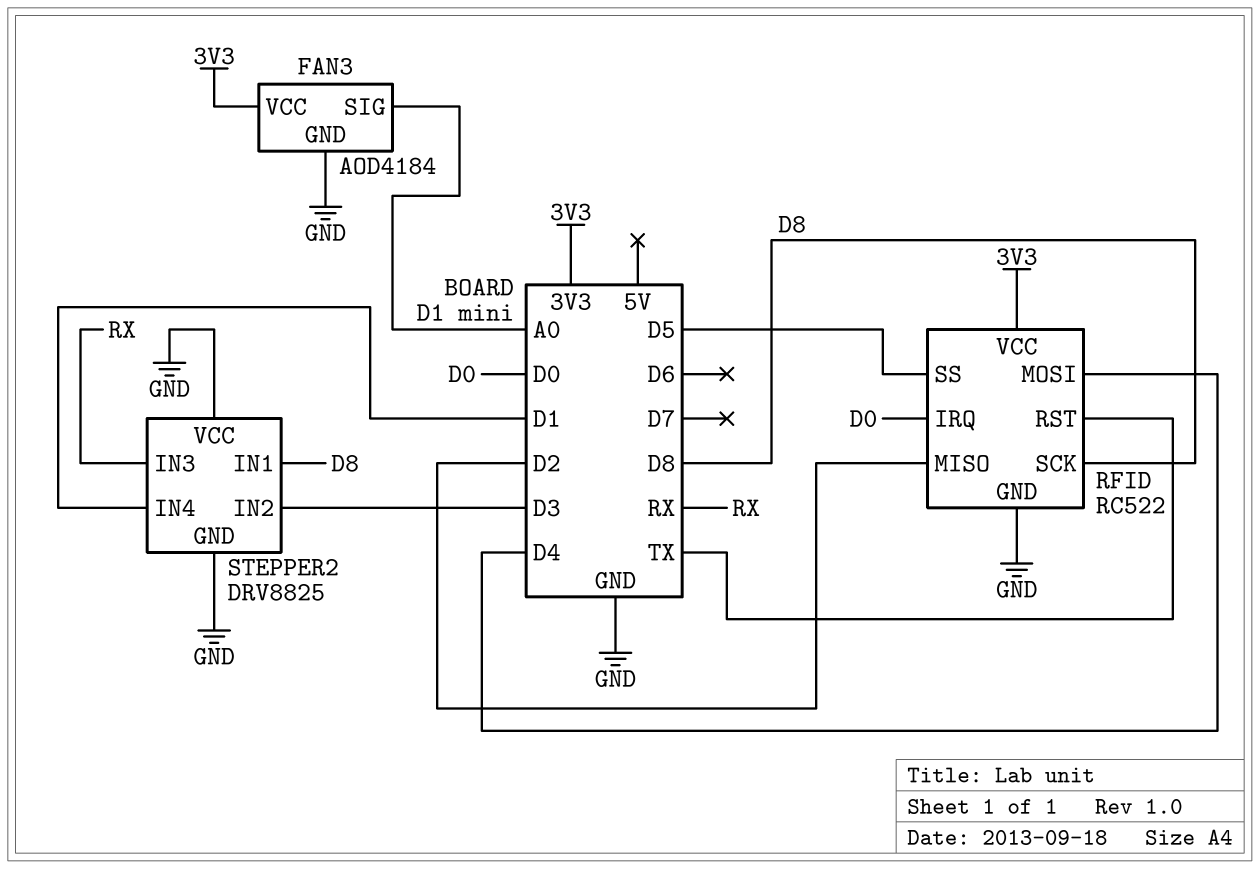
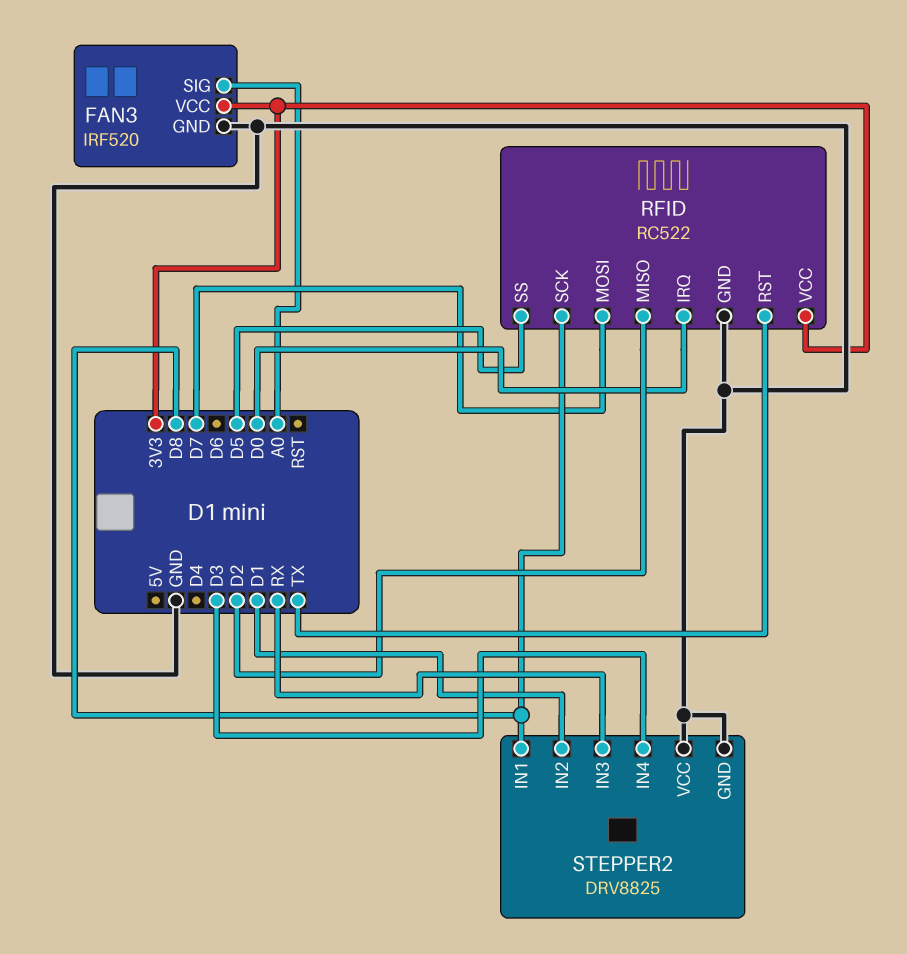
FAN3: AOD4184 -> IRF520
RFID pin MOSI: D4 -> D7
STEPPER2 pin IN2: D3 -> D1
STEPPER2 pin IN4: D1 -> D3

